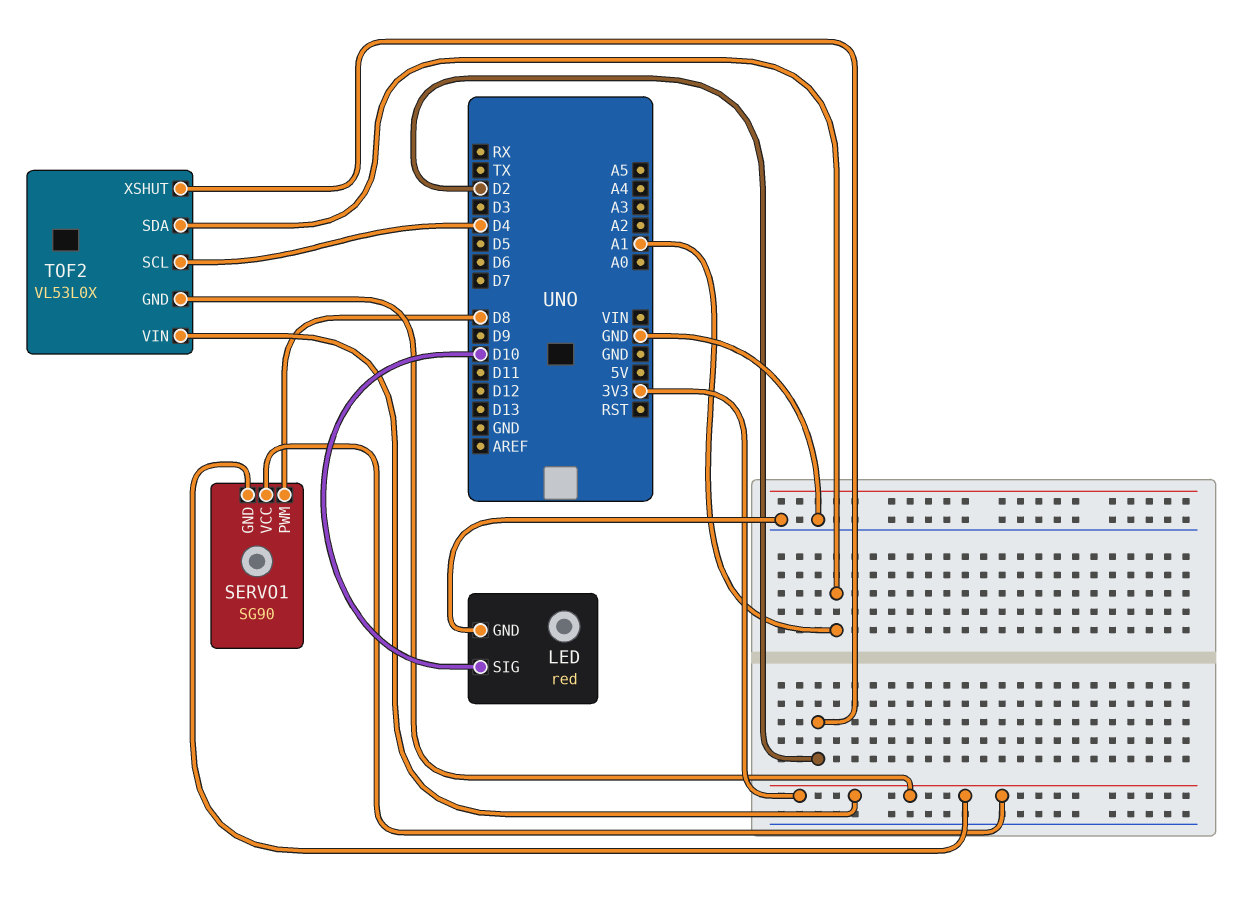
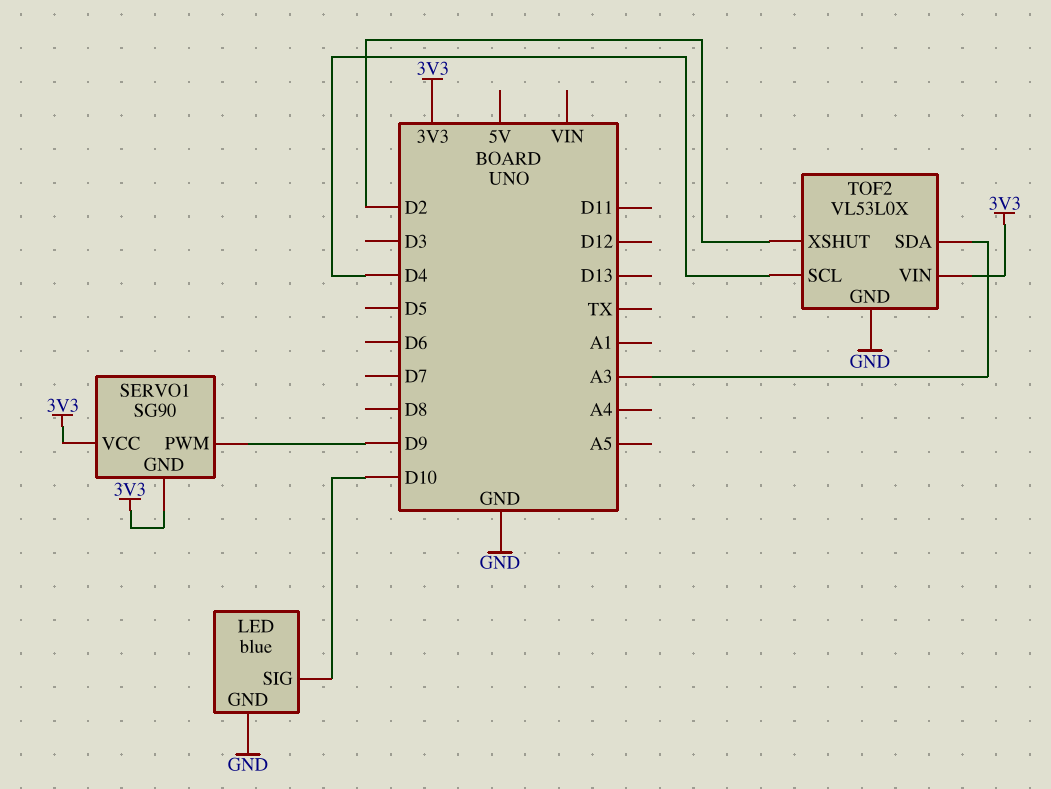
LED: red -> blue
SERVO1 pin PWM: D8 -> D9
TOF2 pin GND: 3V3 -> GND
TOF2 pin SDA: A1 -> A3

